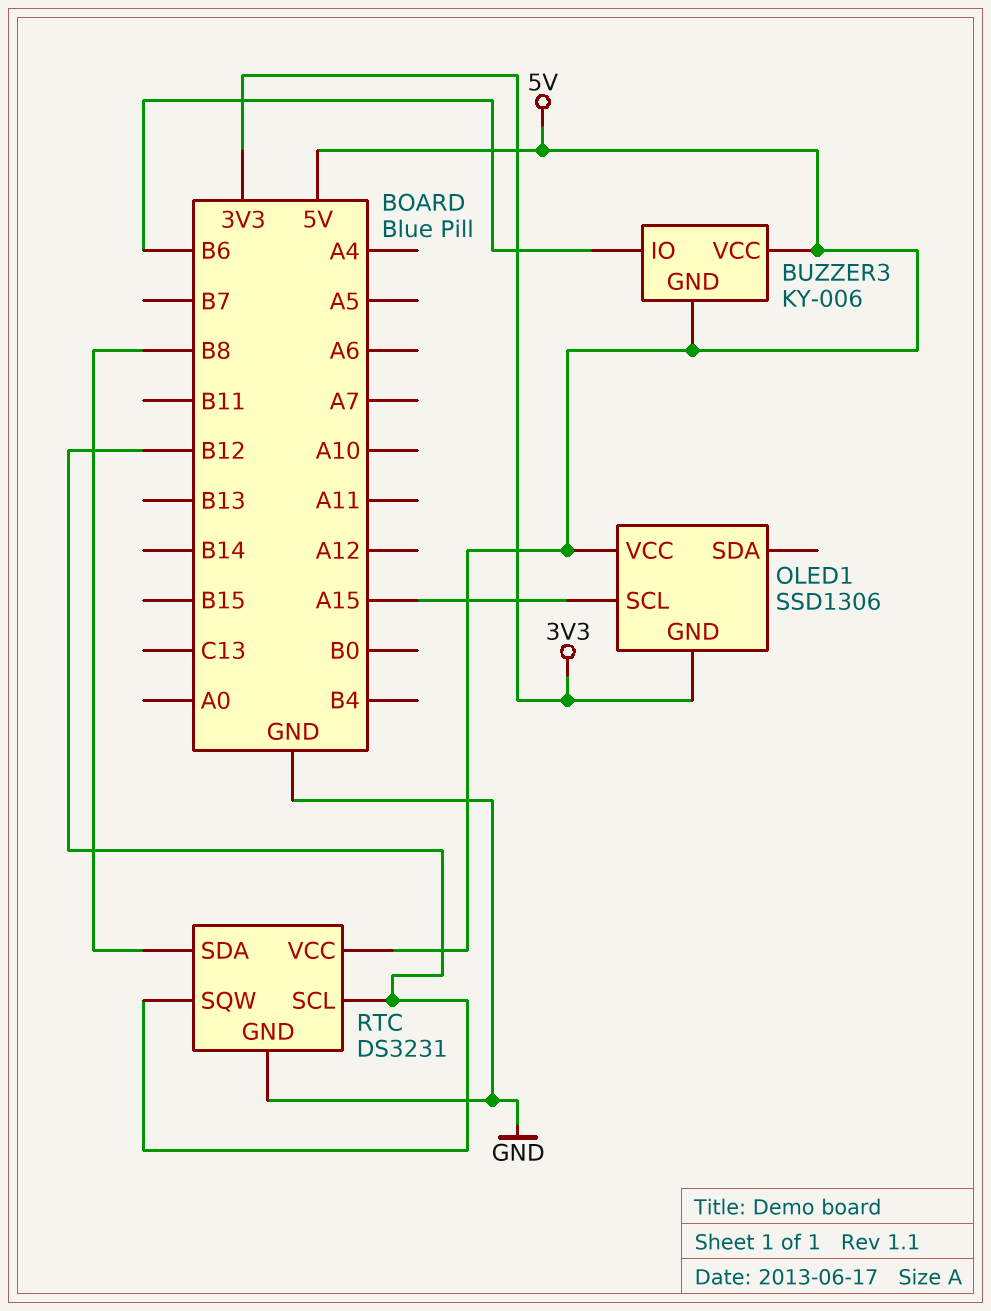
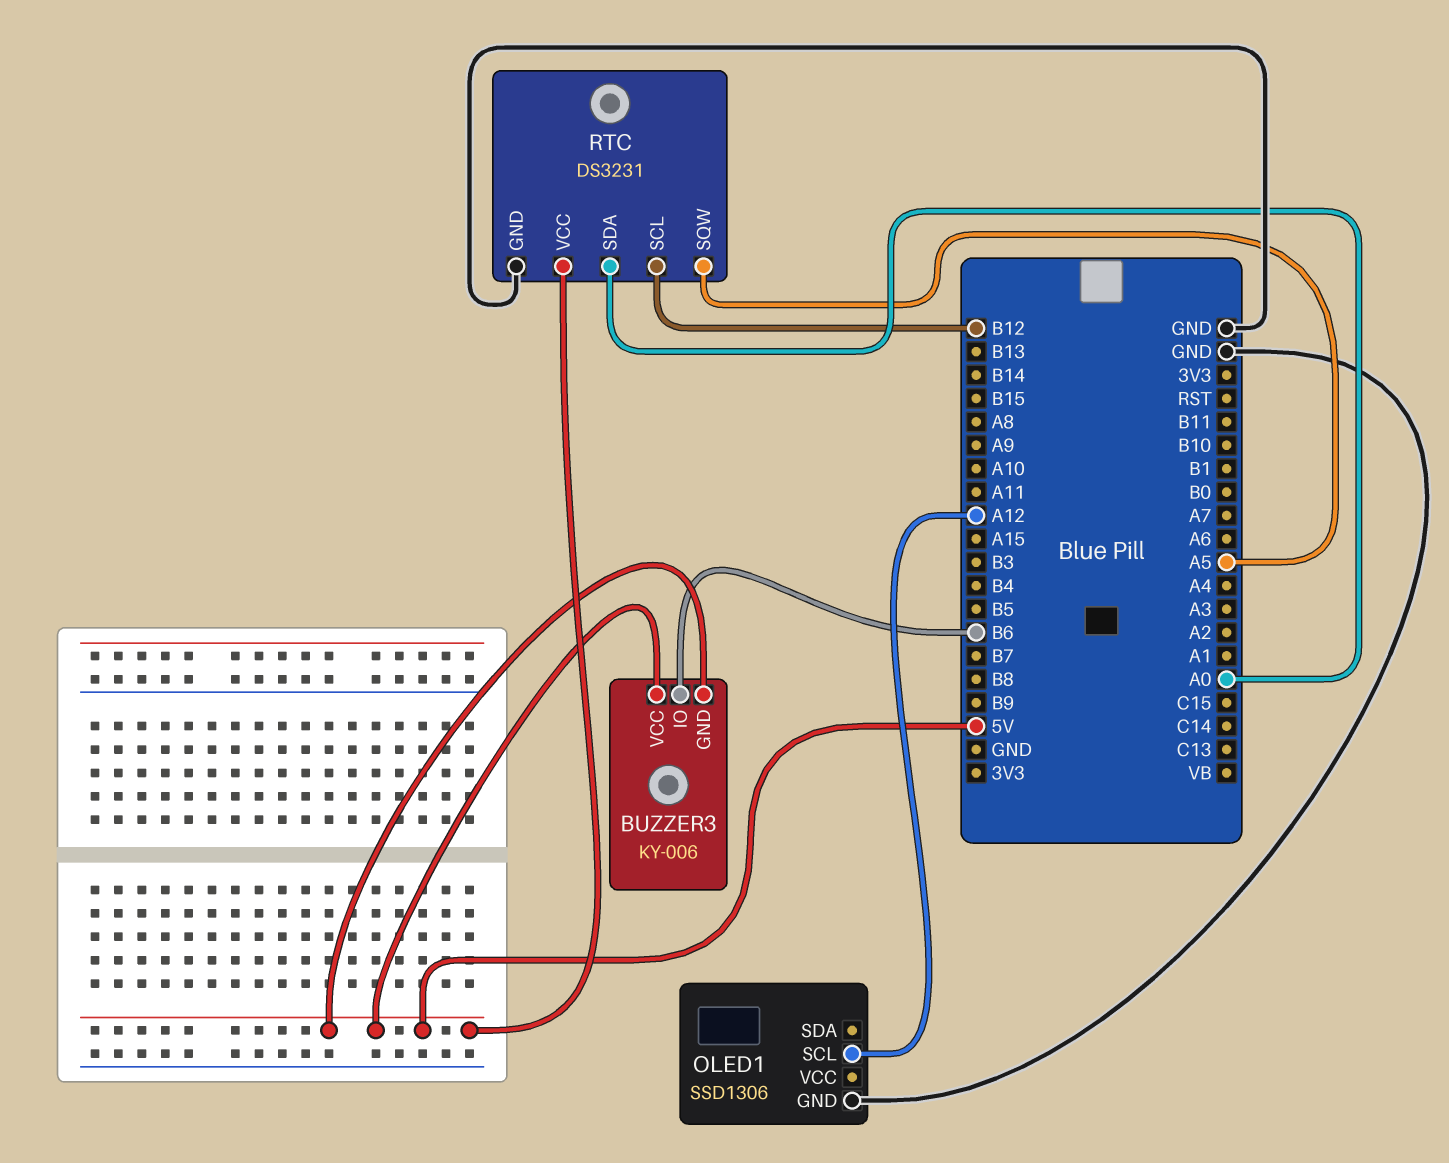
OLED1 pin GND: 3V3 -> GND
OLED1 pin SCL: A15 -> A12
OLED1 pin VCC: 5V -> none
RTC pin SDA: B8 -> A0
RTC pin SQW: B12 -> A5

